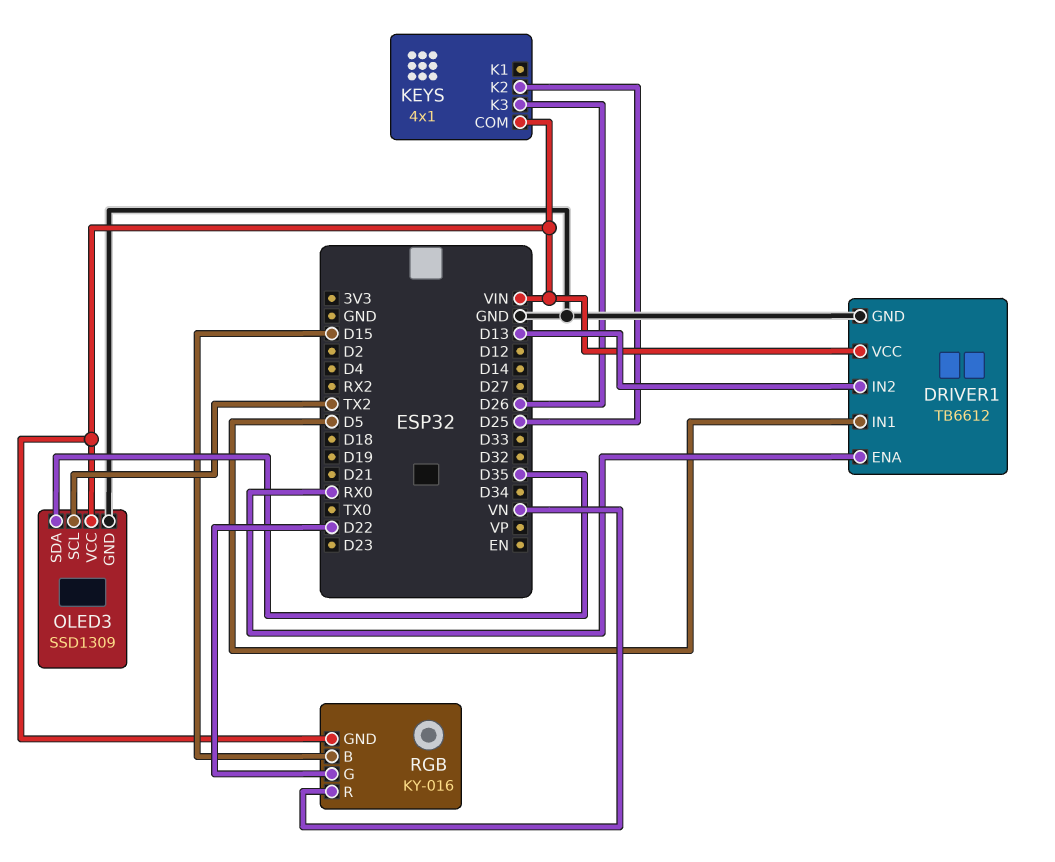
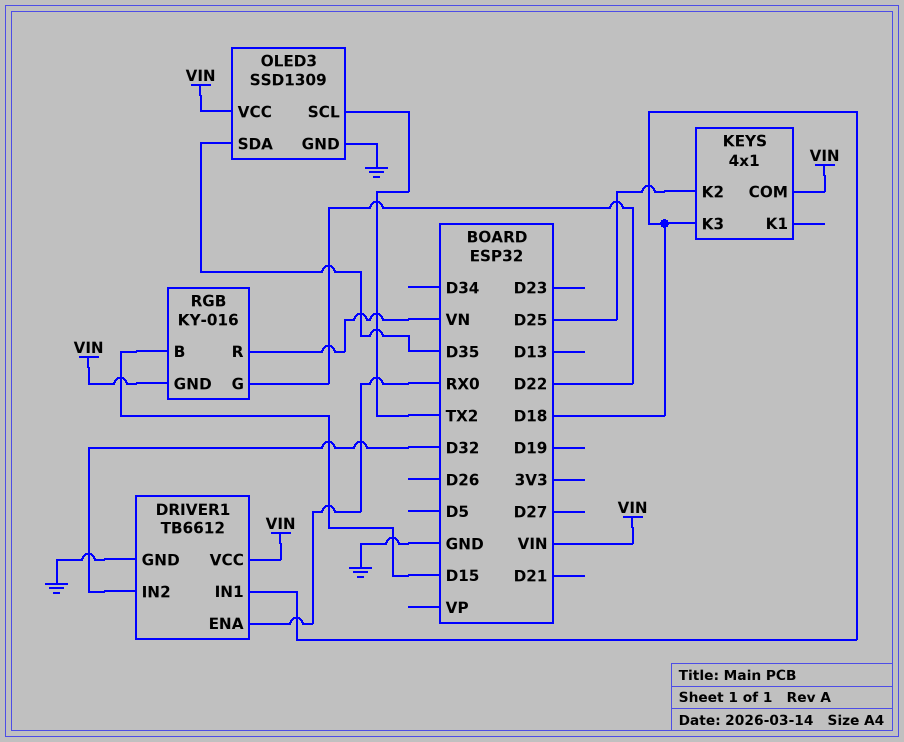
DRIVER1 pin IN1: D5 -> D18
DRIVER1 pin IN2: D13 -> D32
KEYS pin K3: D26 -> D18

